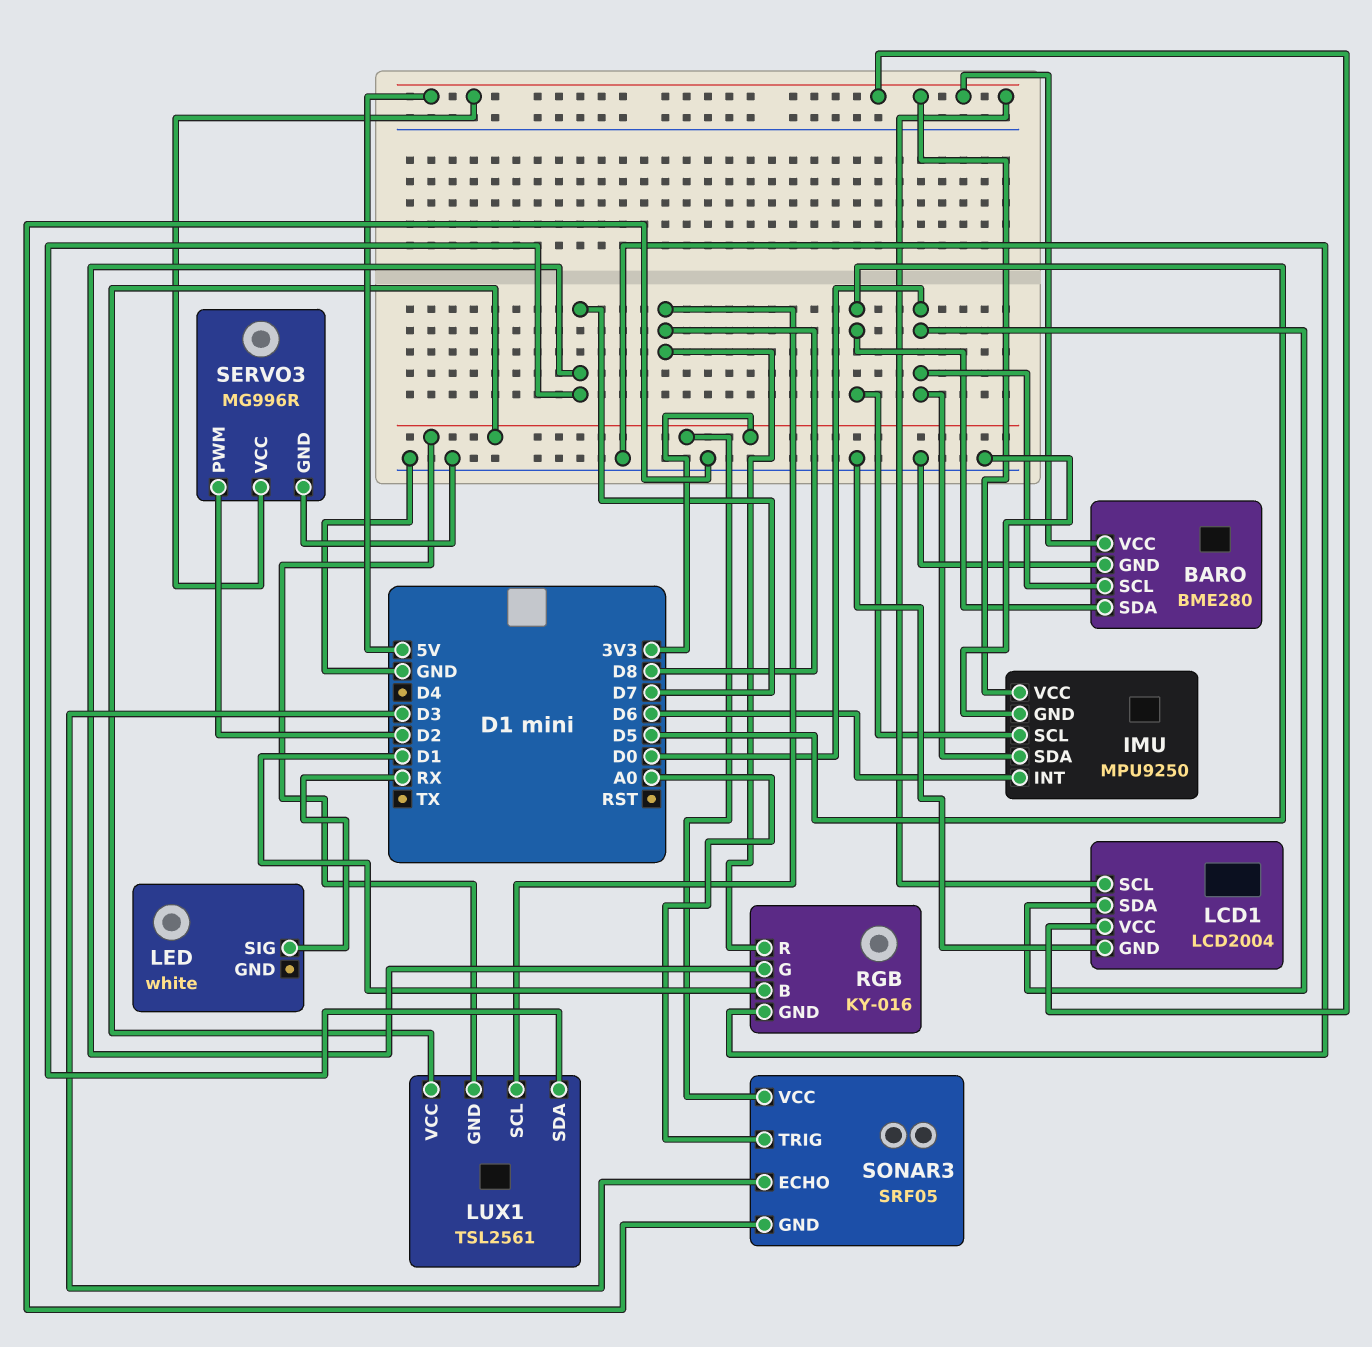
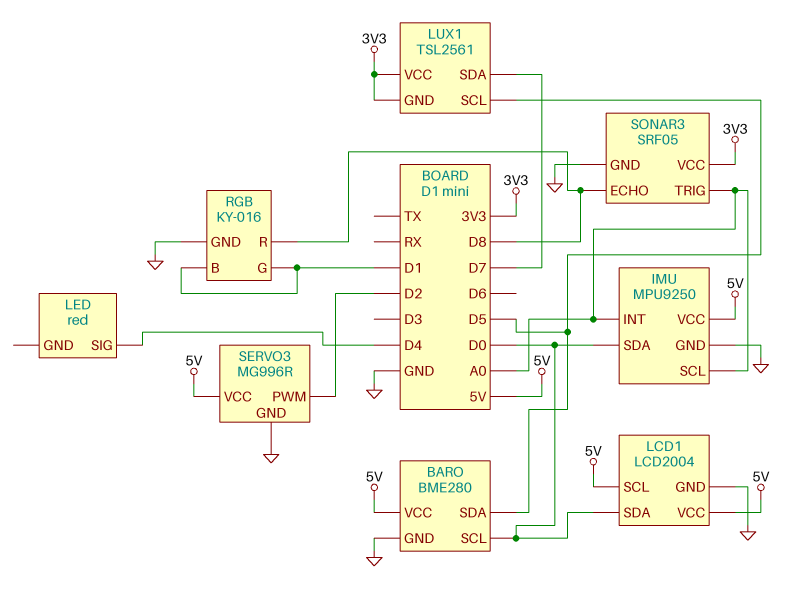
IMU pin INT: D6 -> A0
IMU pin SCL: D5 -> A0
LED: white -> red
LED pin SIG: RX -> D4
LUX1 pin SCL: D8 -> D5
RGB pin G: D7 -> D1
SONAR3 pin ECHO: D3 -> D8

